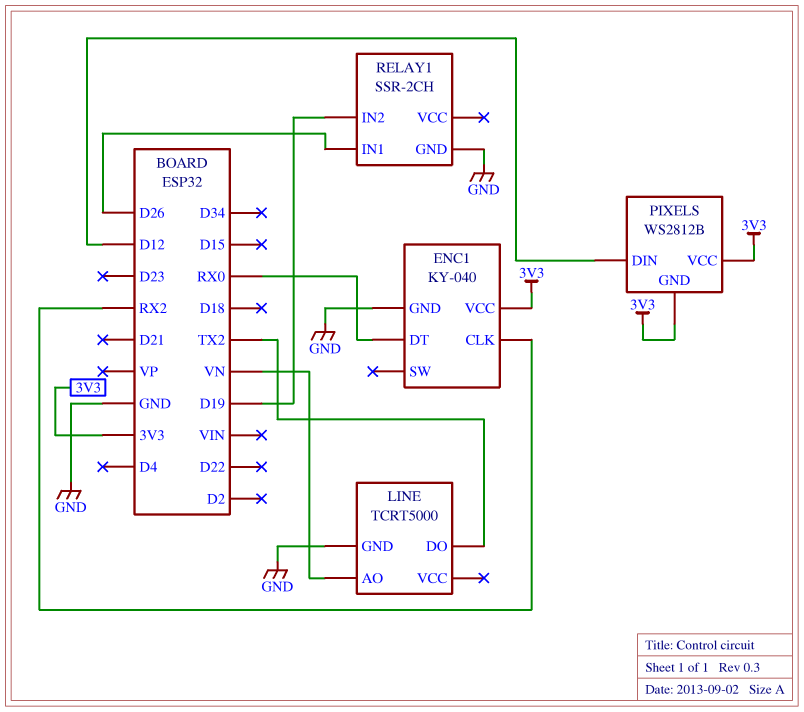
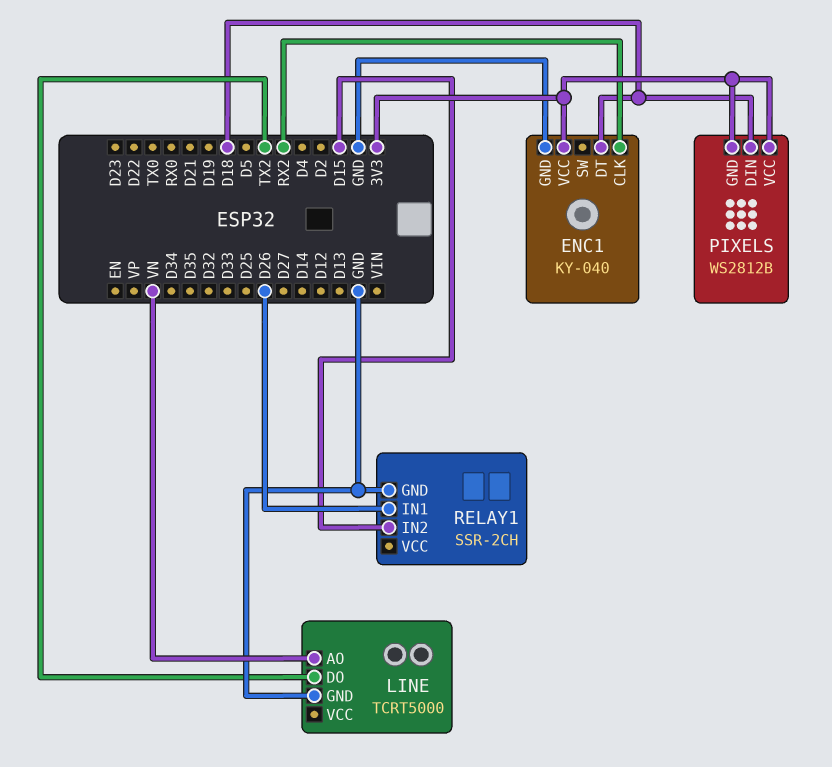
ENC1 pin DT: RX0 -> D18
PIXELS pin DIN: D12 -> D18
RELAY1 pin IN2: D19 -> D15

